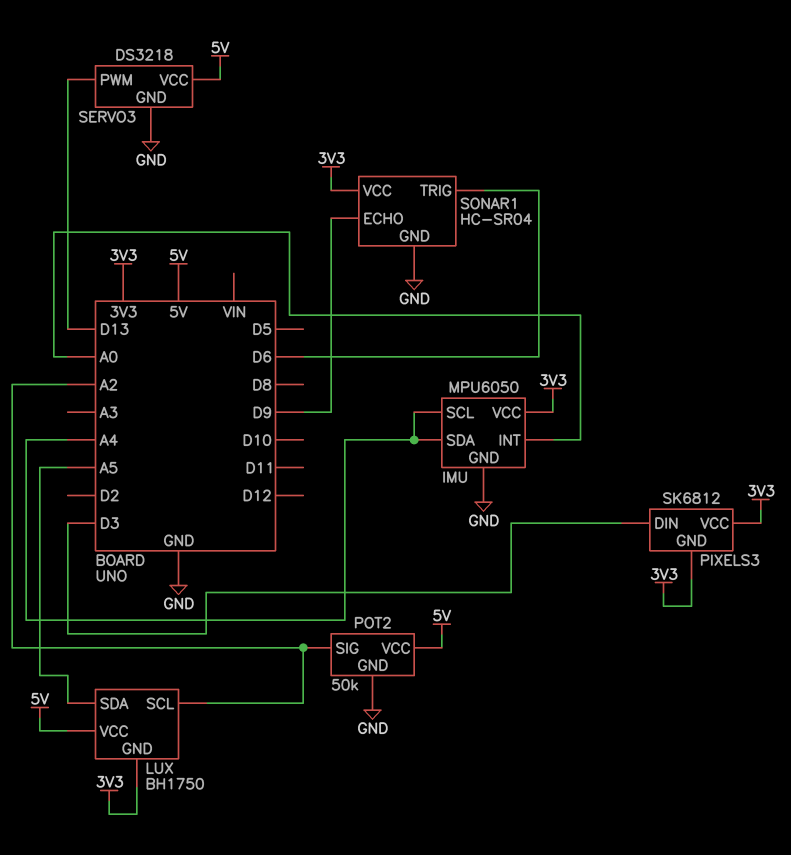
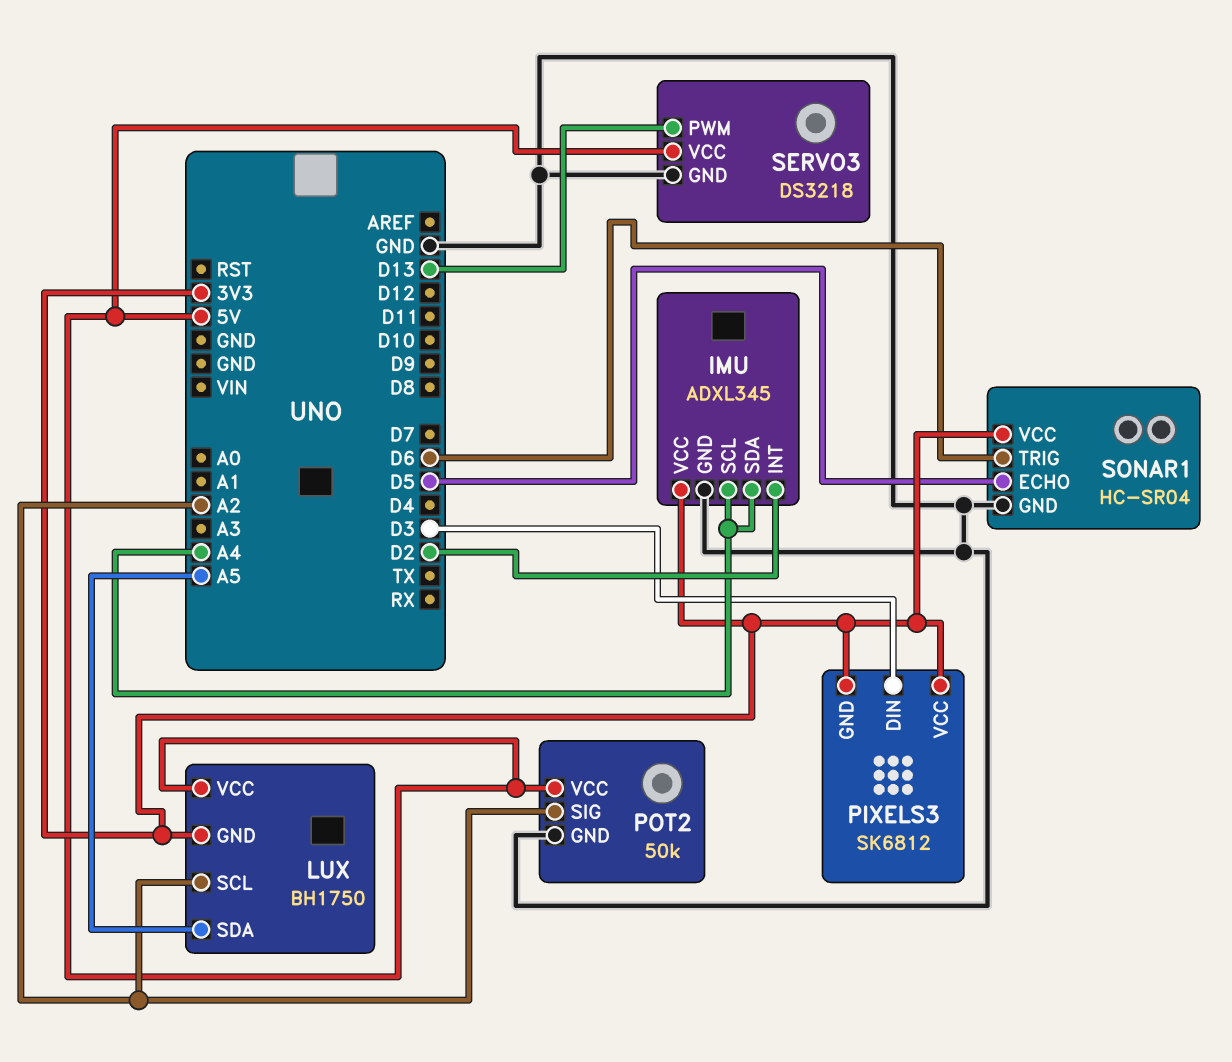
IMU: MPU6050 -> ADXL345
IMU pin INT: A0 -> D2
SONAR1 pin ECHO: D9 -> D5

